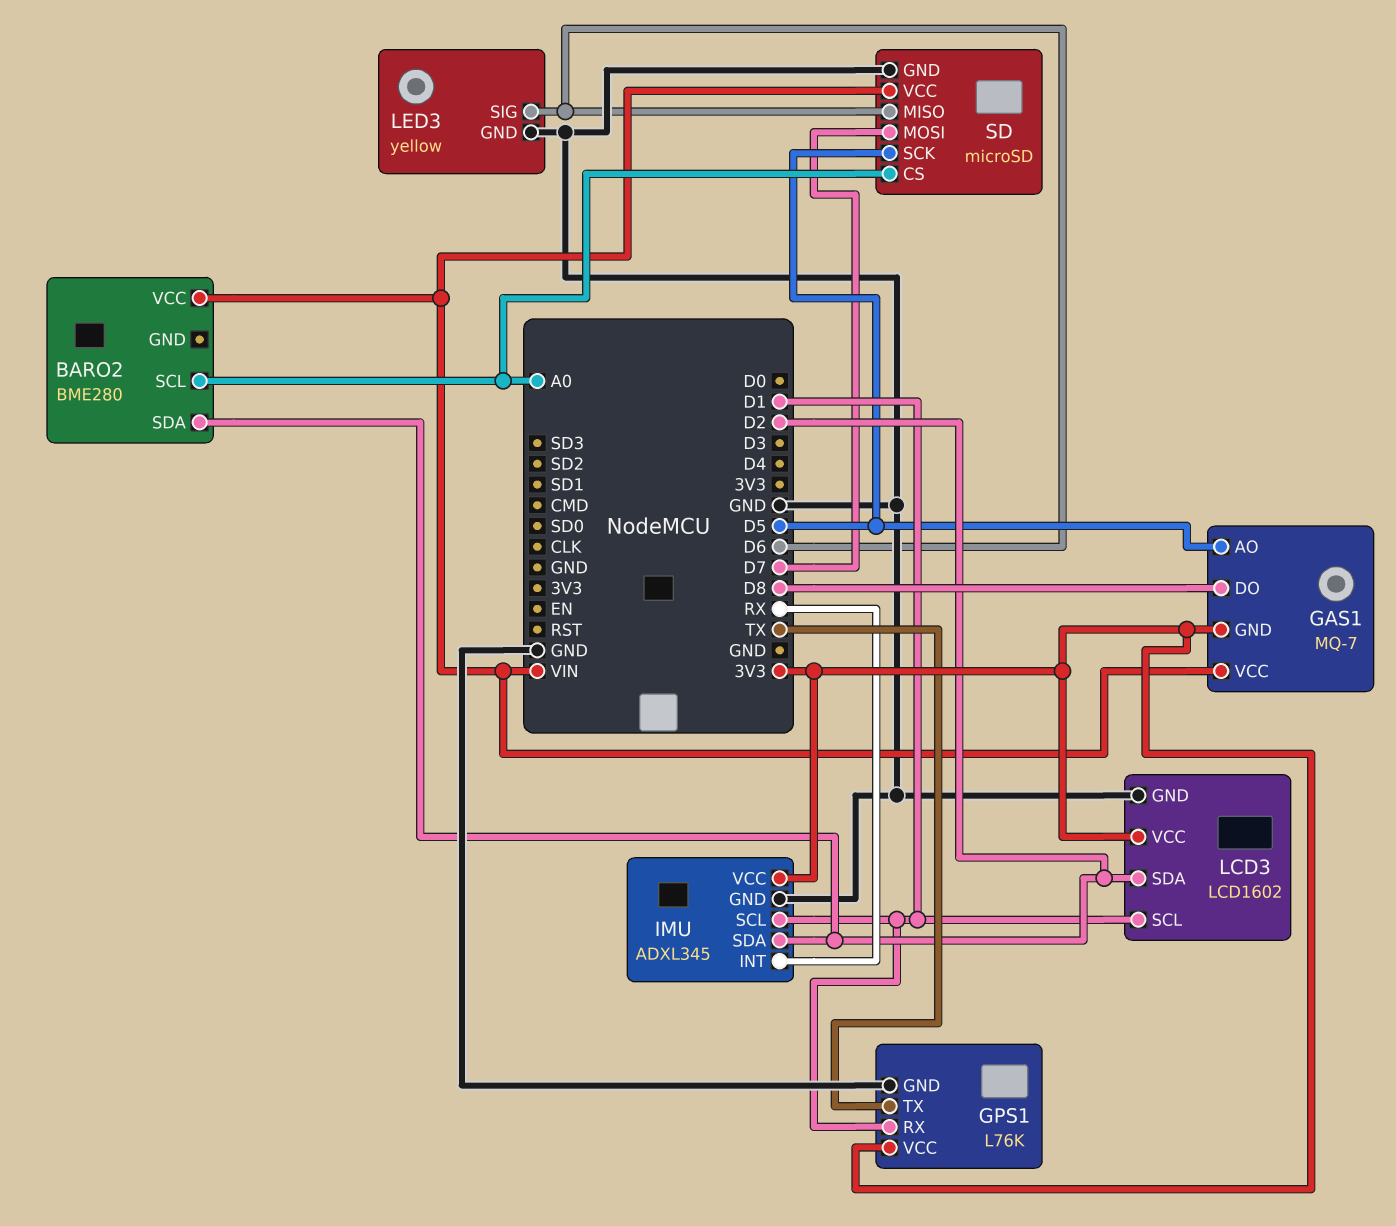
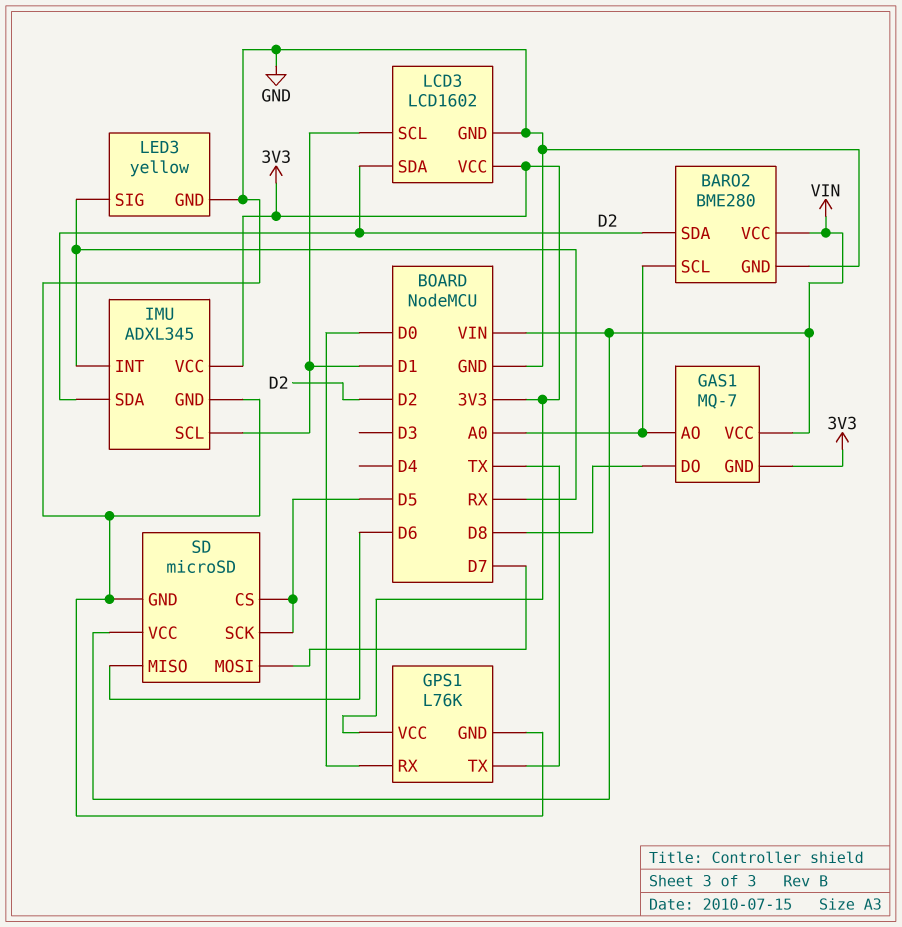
BARO2 pin GND: none -> GND
GAS1 pin AO: D5 -> A0
GPS1 pin RX: D1 -> D0
LED3 pin SIG: D6 -> RX
SD pin CS: A0 -> D5

